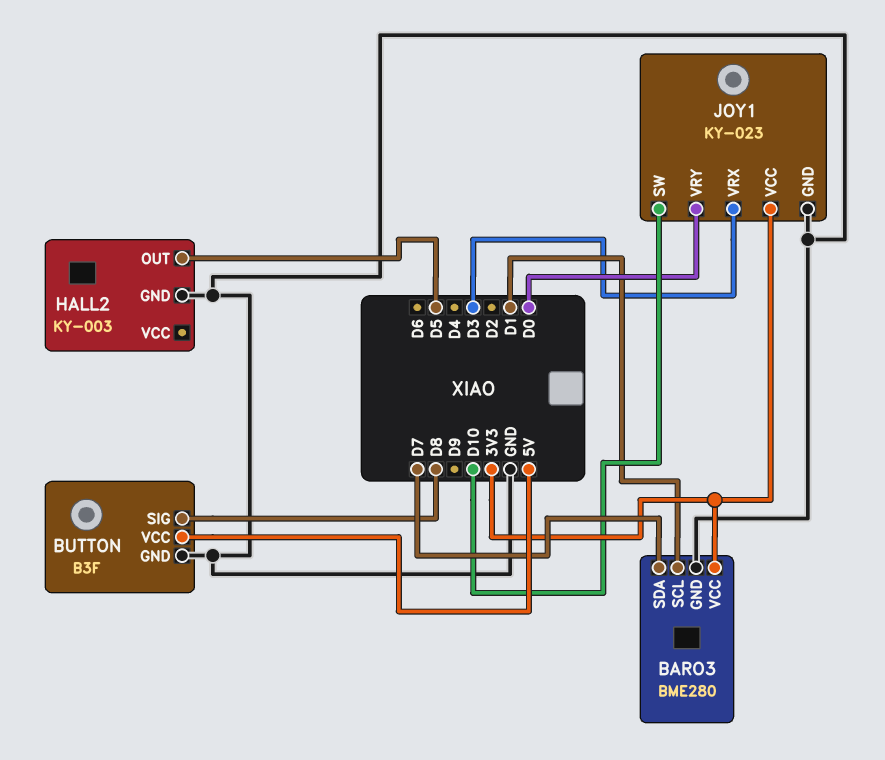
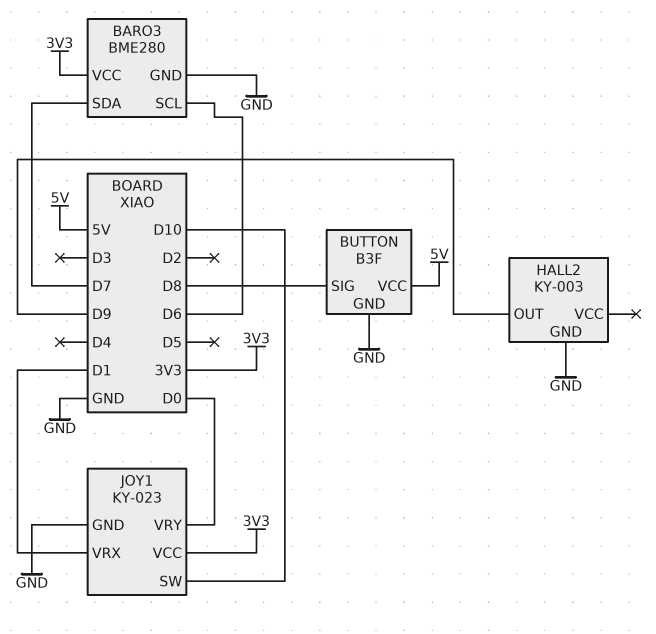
BARO3 pin SCL: D1 -> D6
HALL2 pin OUT: D5 -> D9
JOY1 pin VRX: D3 -> D1

